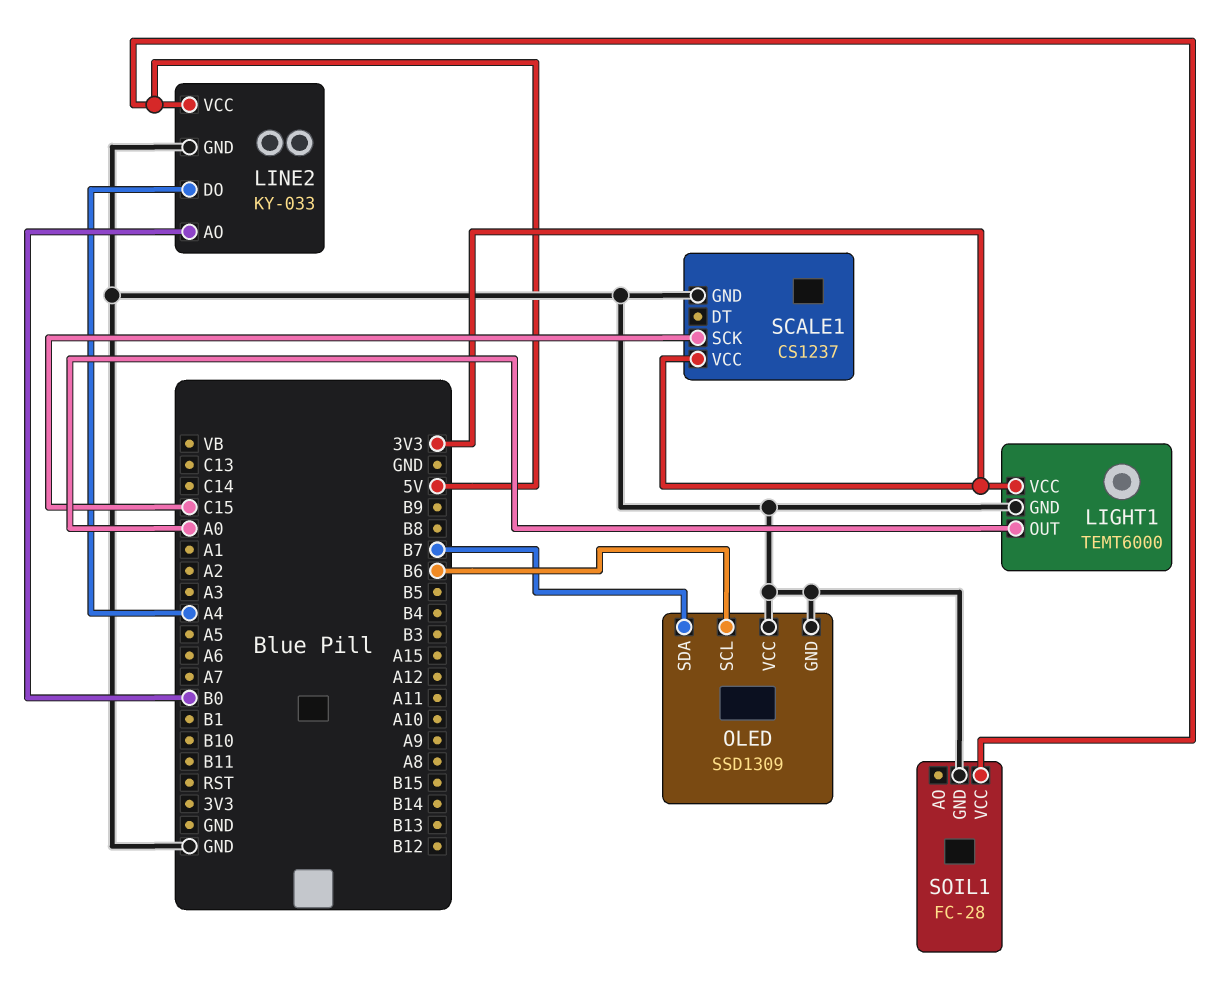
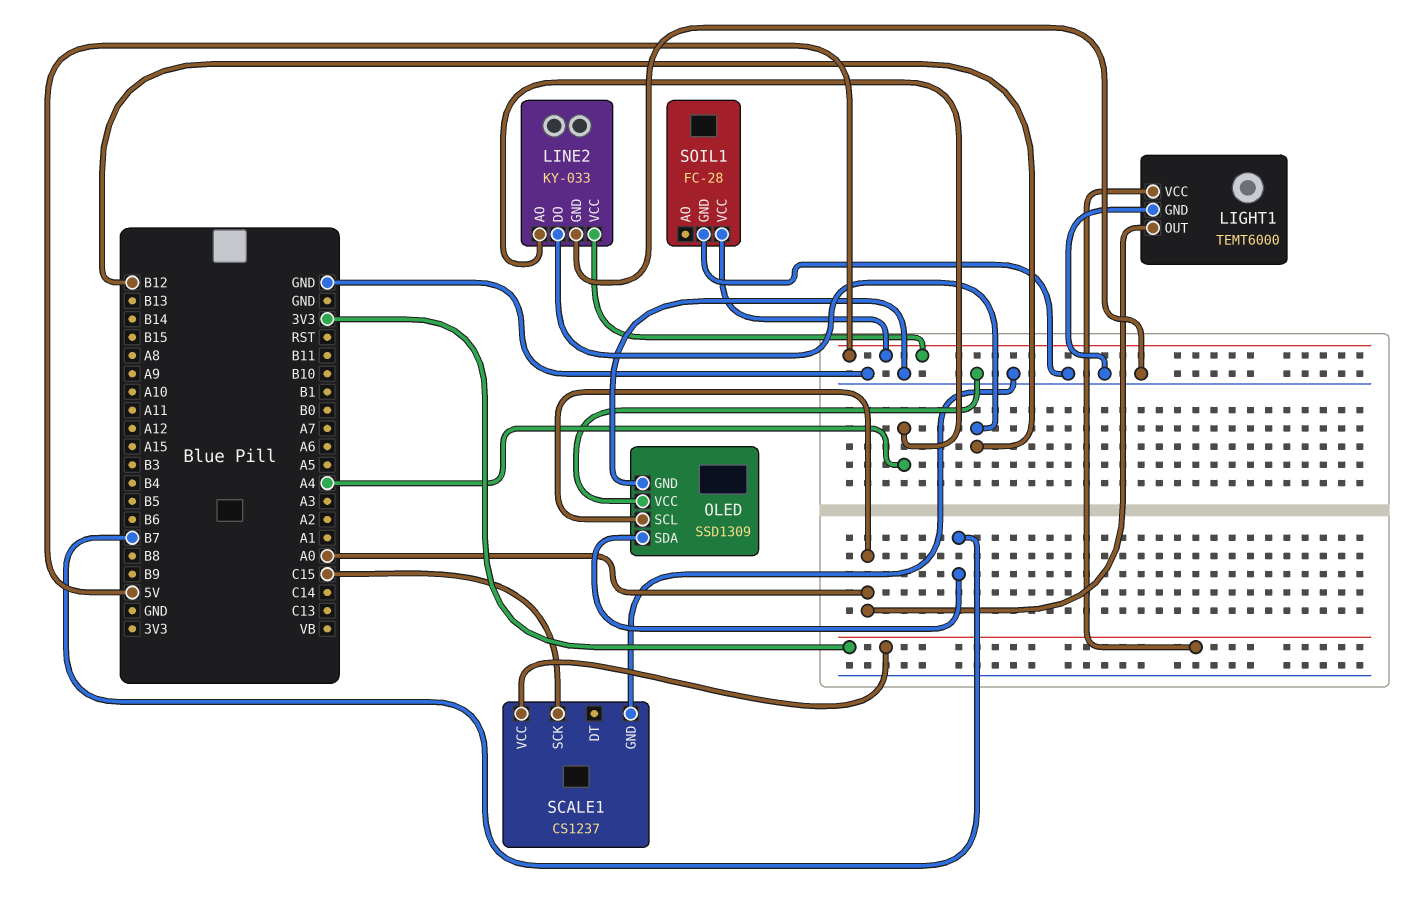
LINE2 pin AO: B0 -> A4
LINE2 pin DO: A4 -> B12
OLED pin SCL: B6 -> A0

